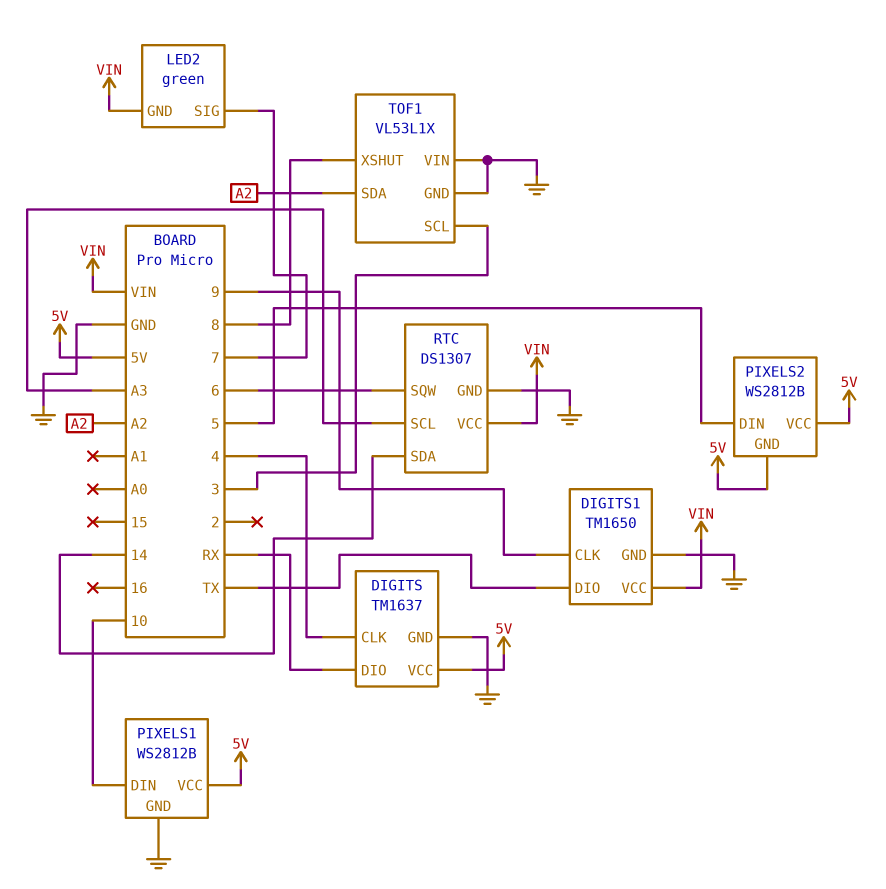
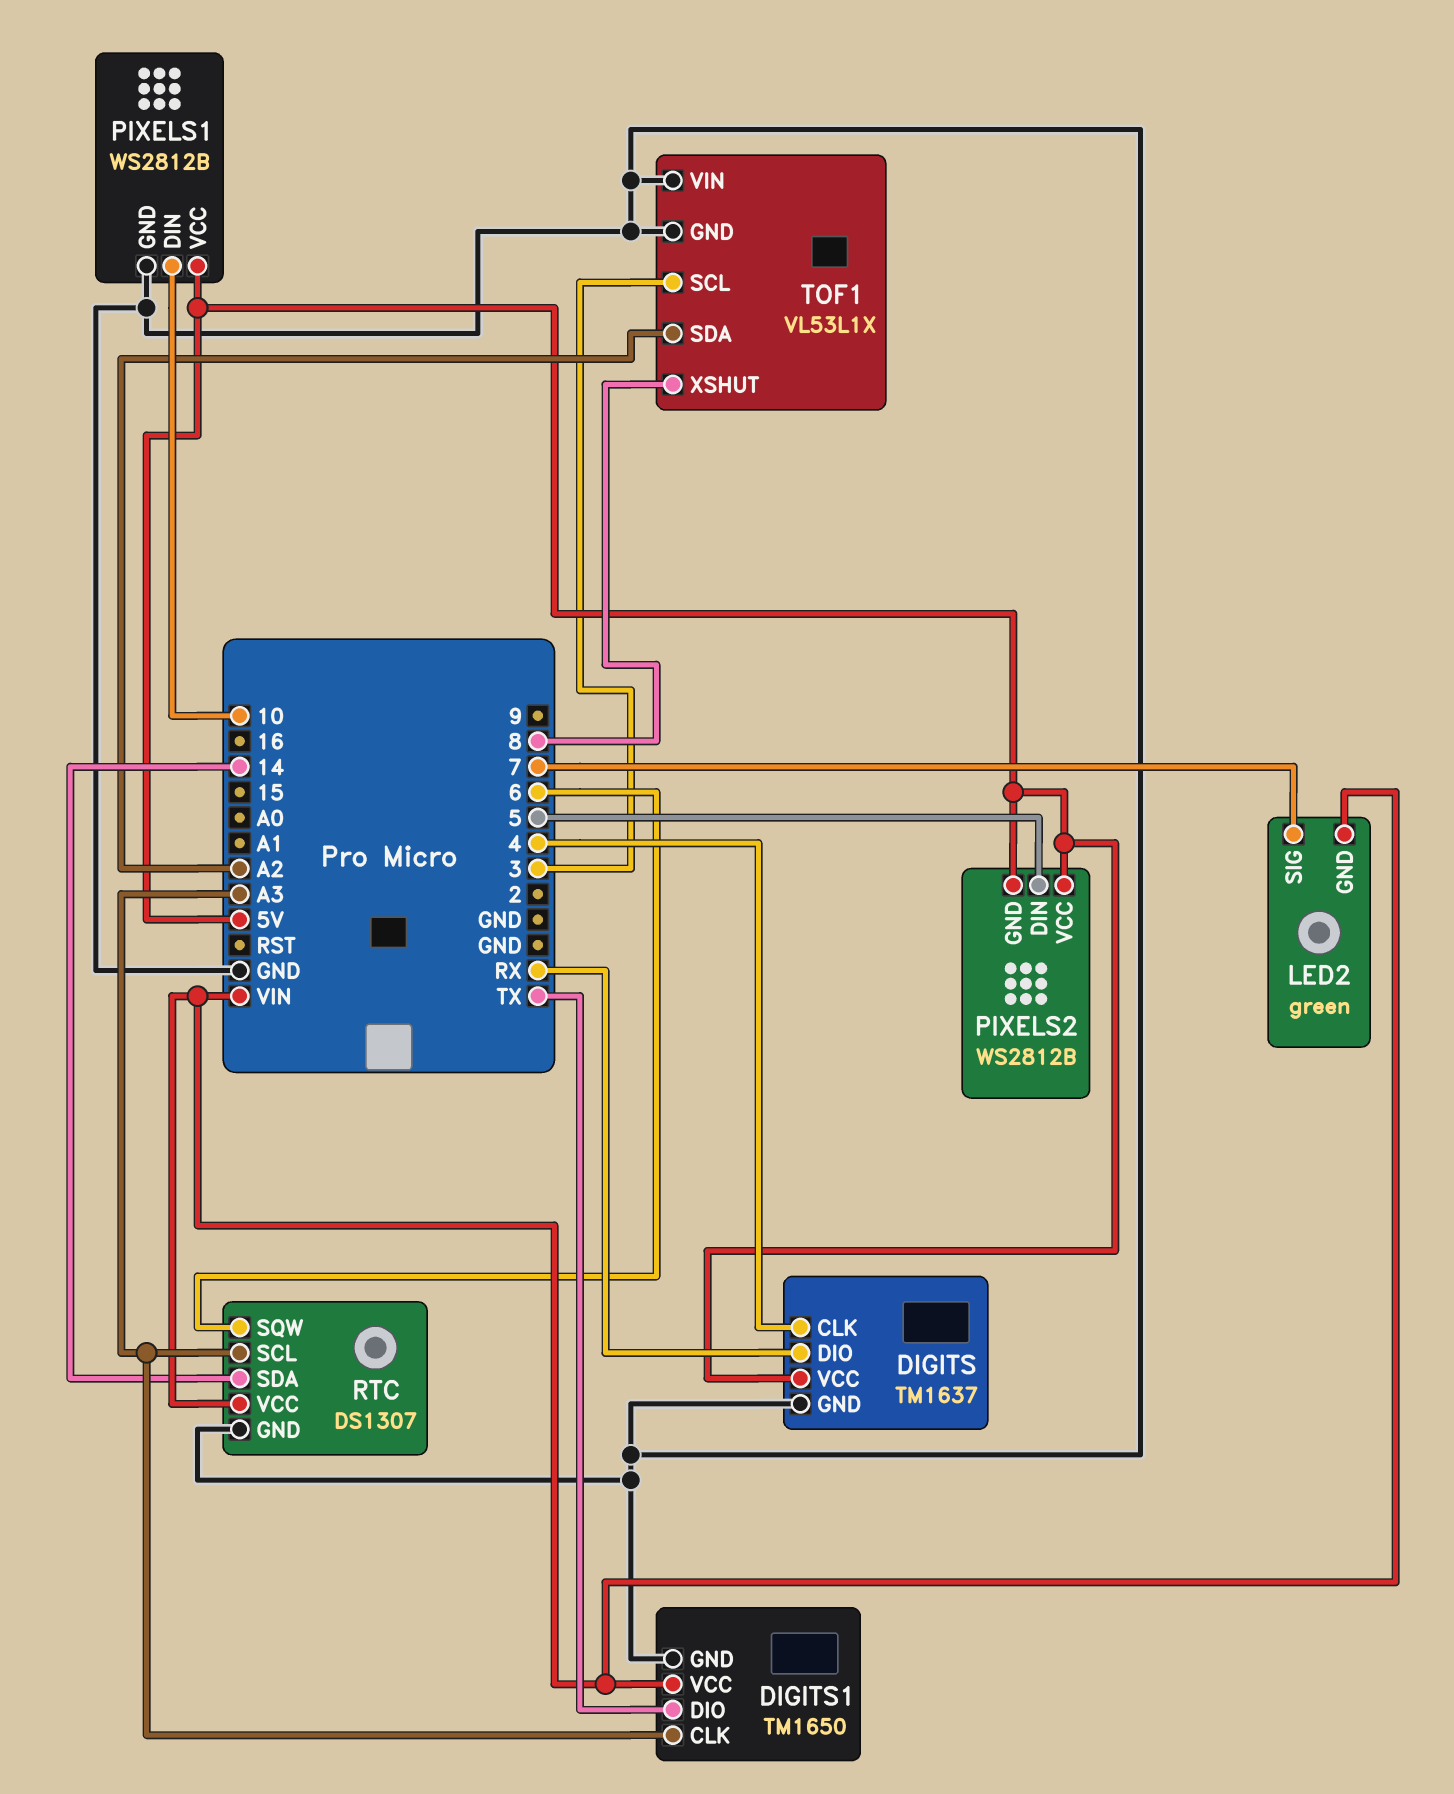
DIGITS1 pin CLK: 9 -> A3

